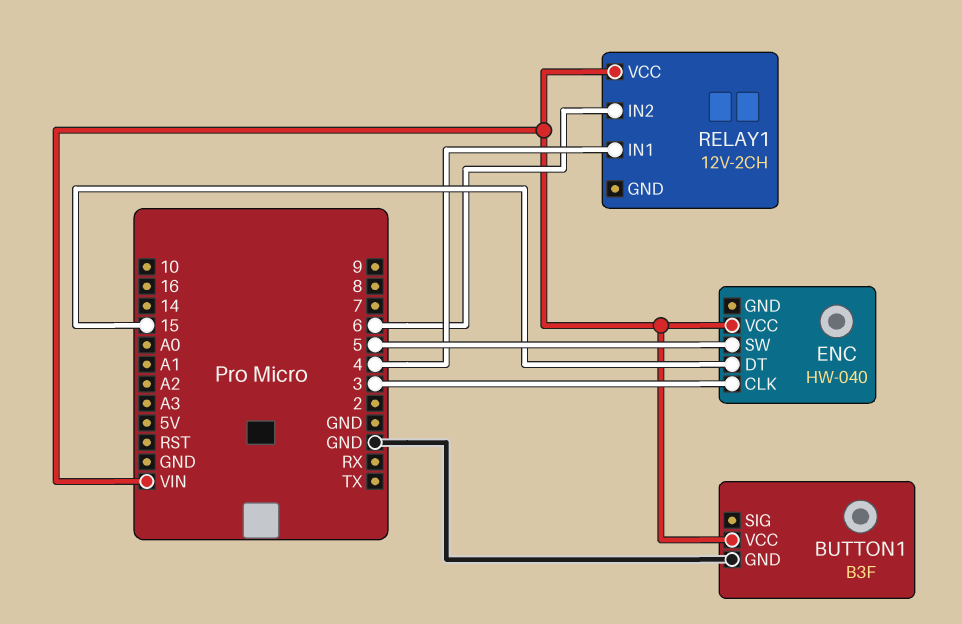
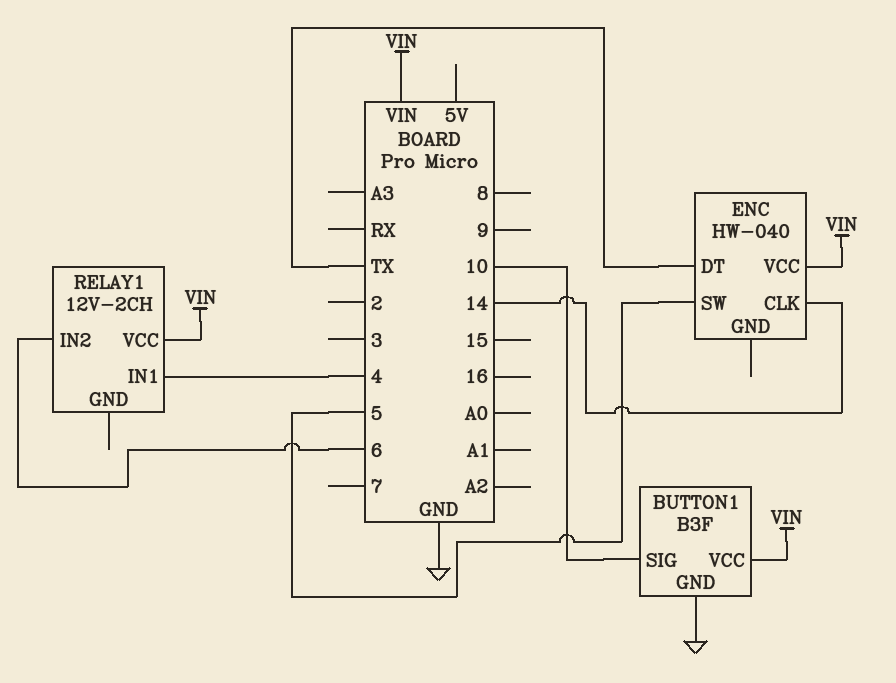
BUTTON1 pin SIG: none -> 10
ENC pin CLK: 3 -> 14
ENC pin DT: 15 -> TX

